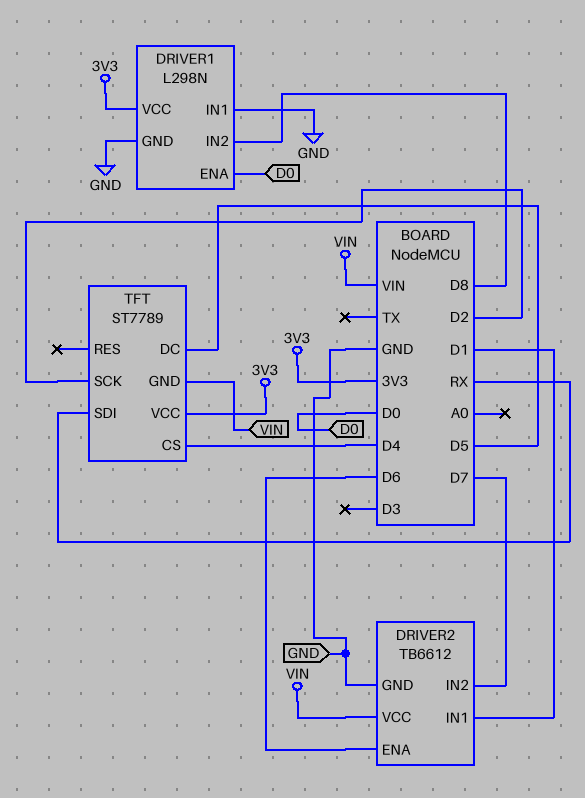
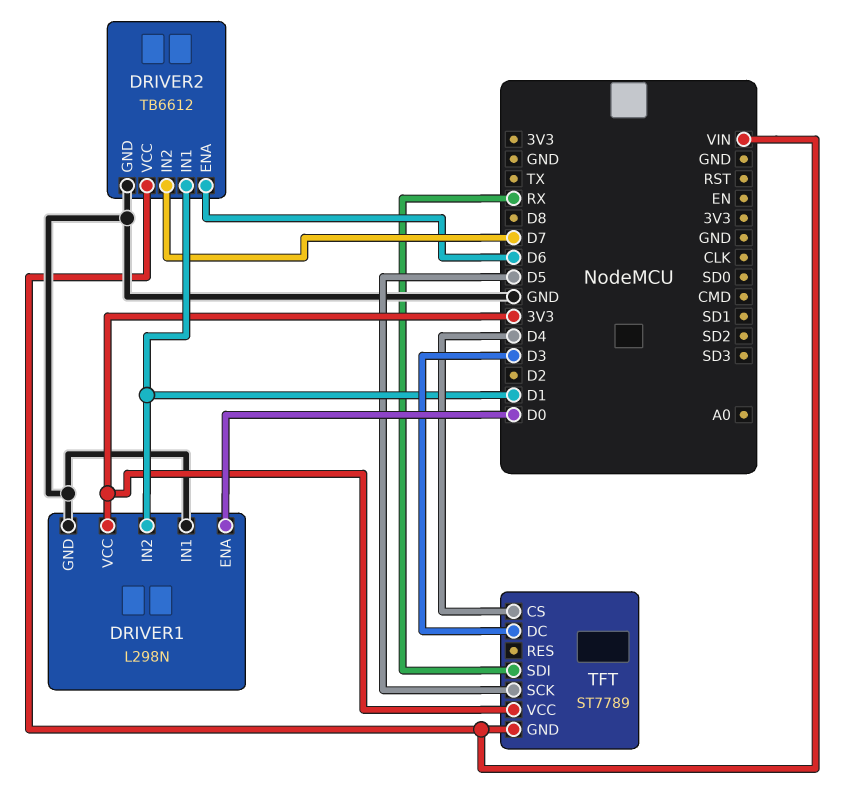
DRIVER1 pin IN2: D8 -> D1
TFT pin DC: D5 -> D3
TFT pin SCK: D2 -> D5

